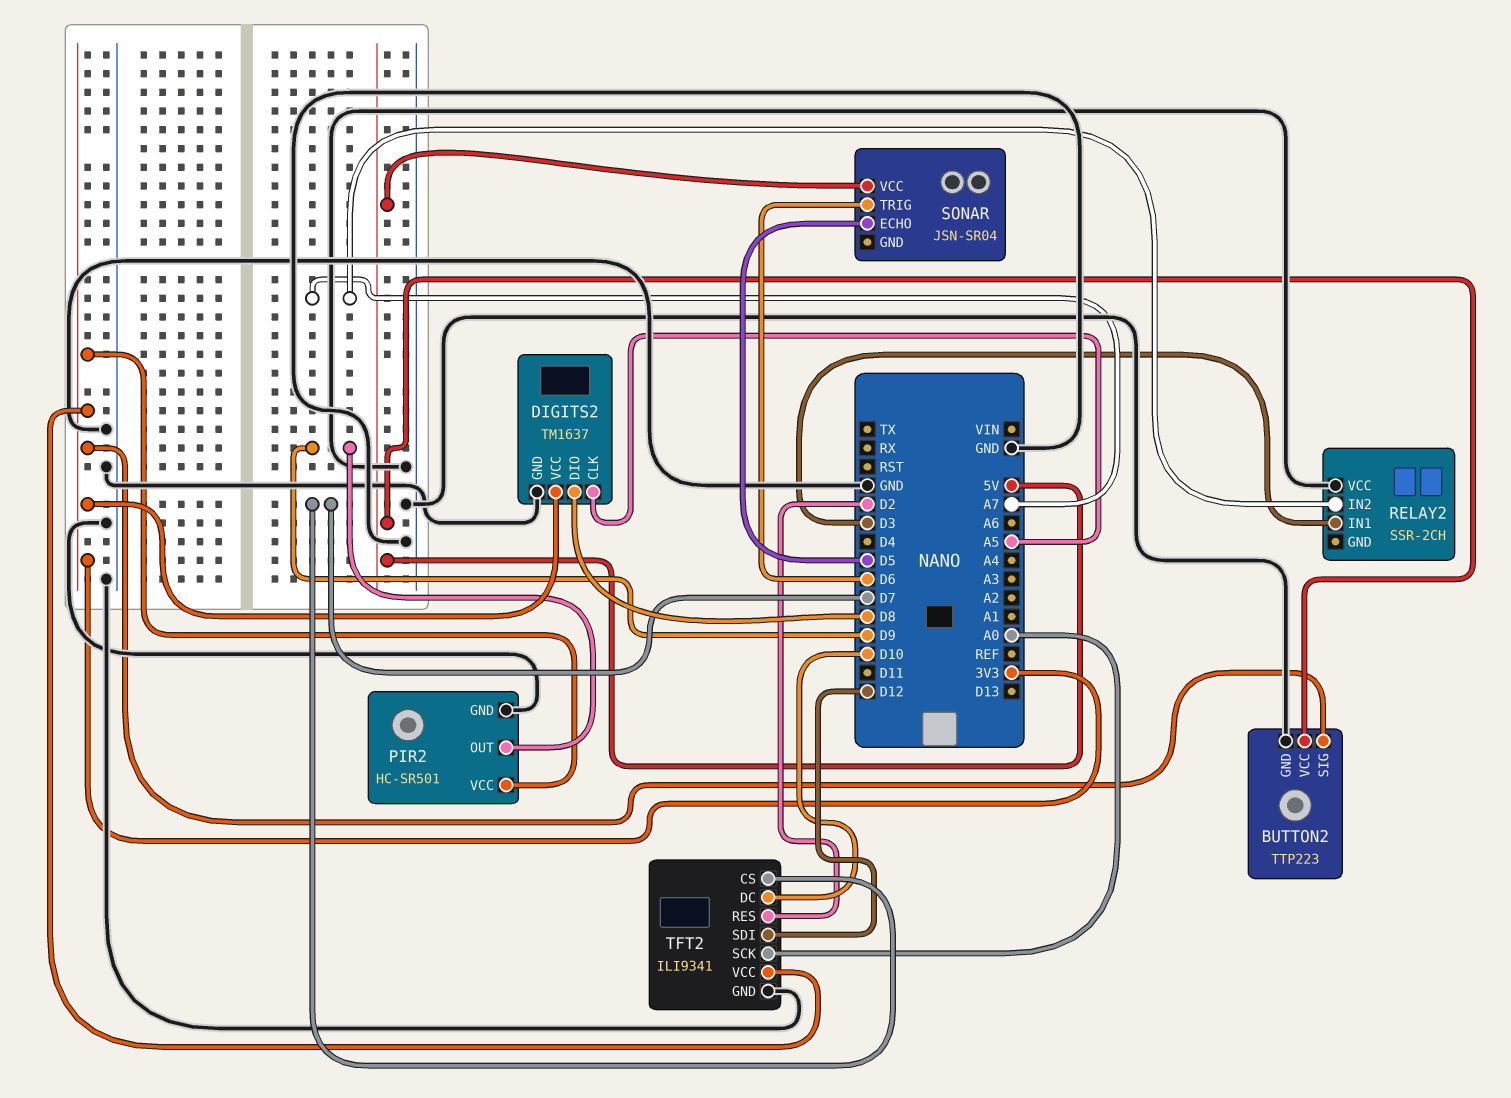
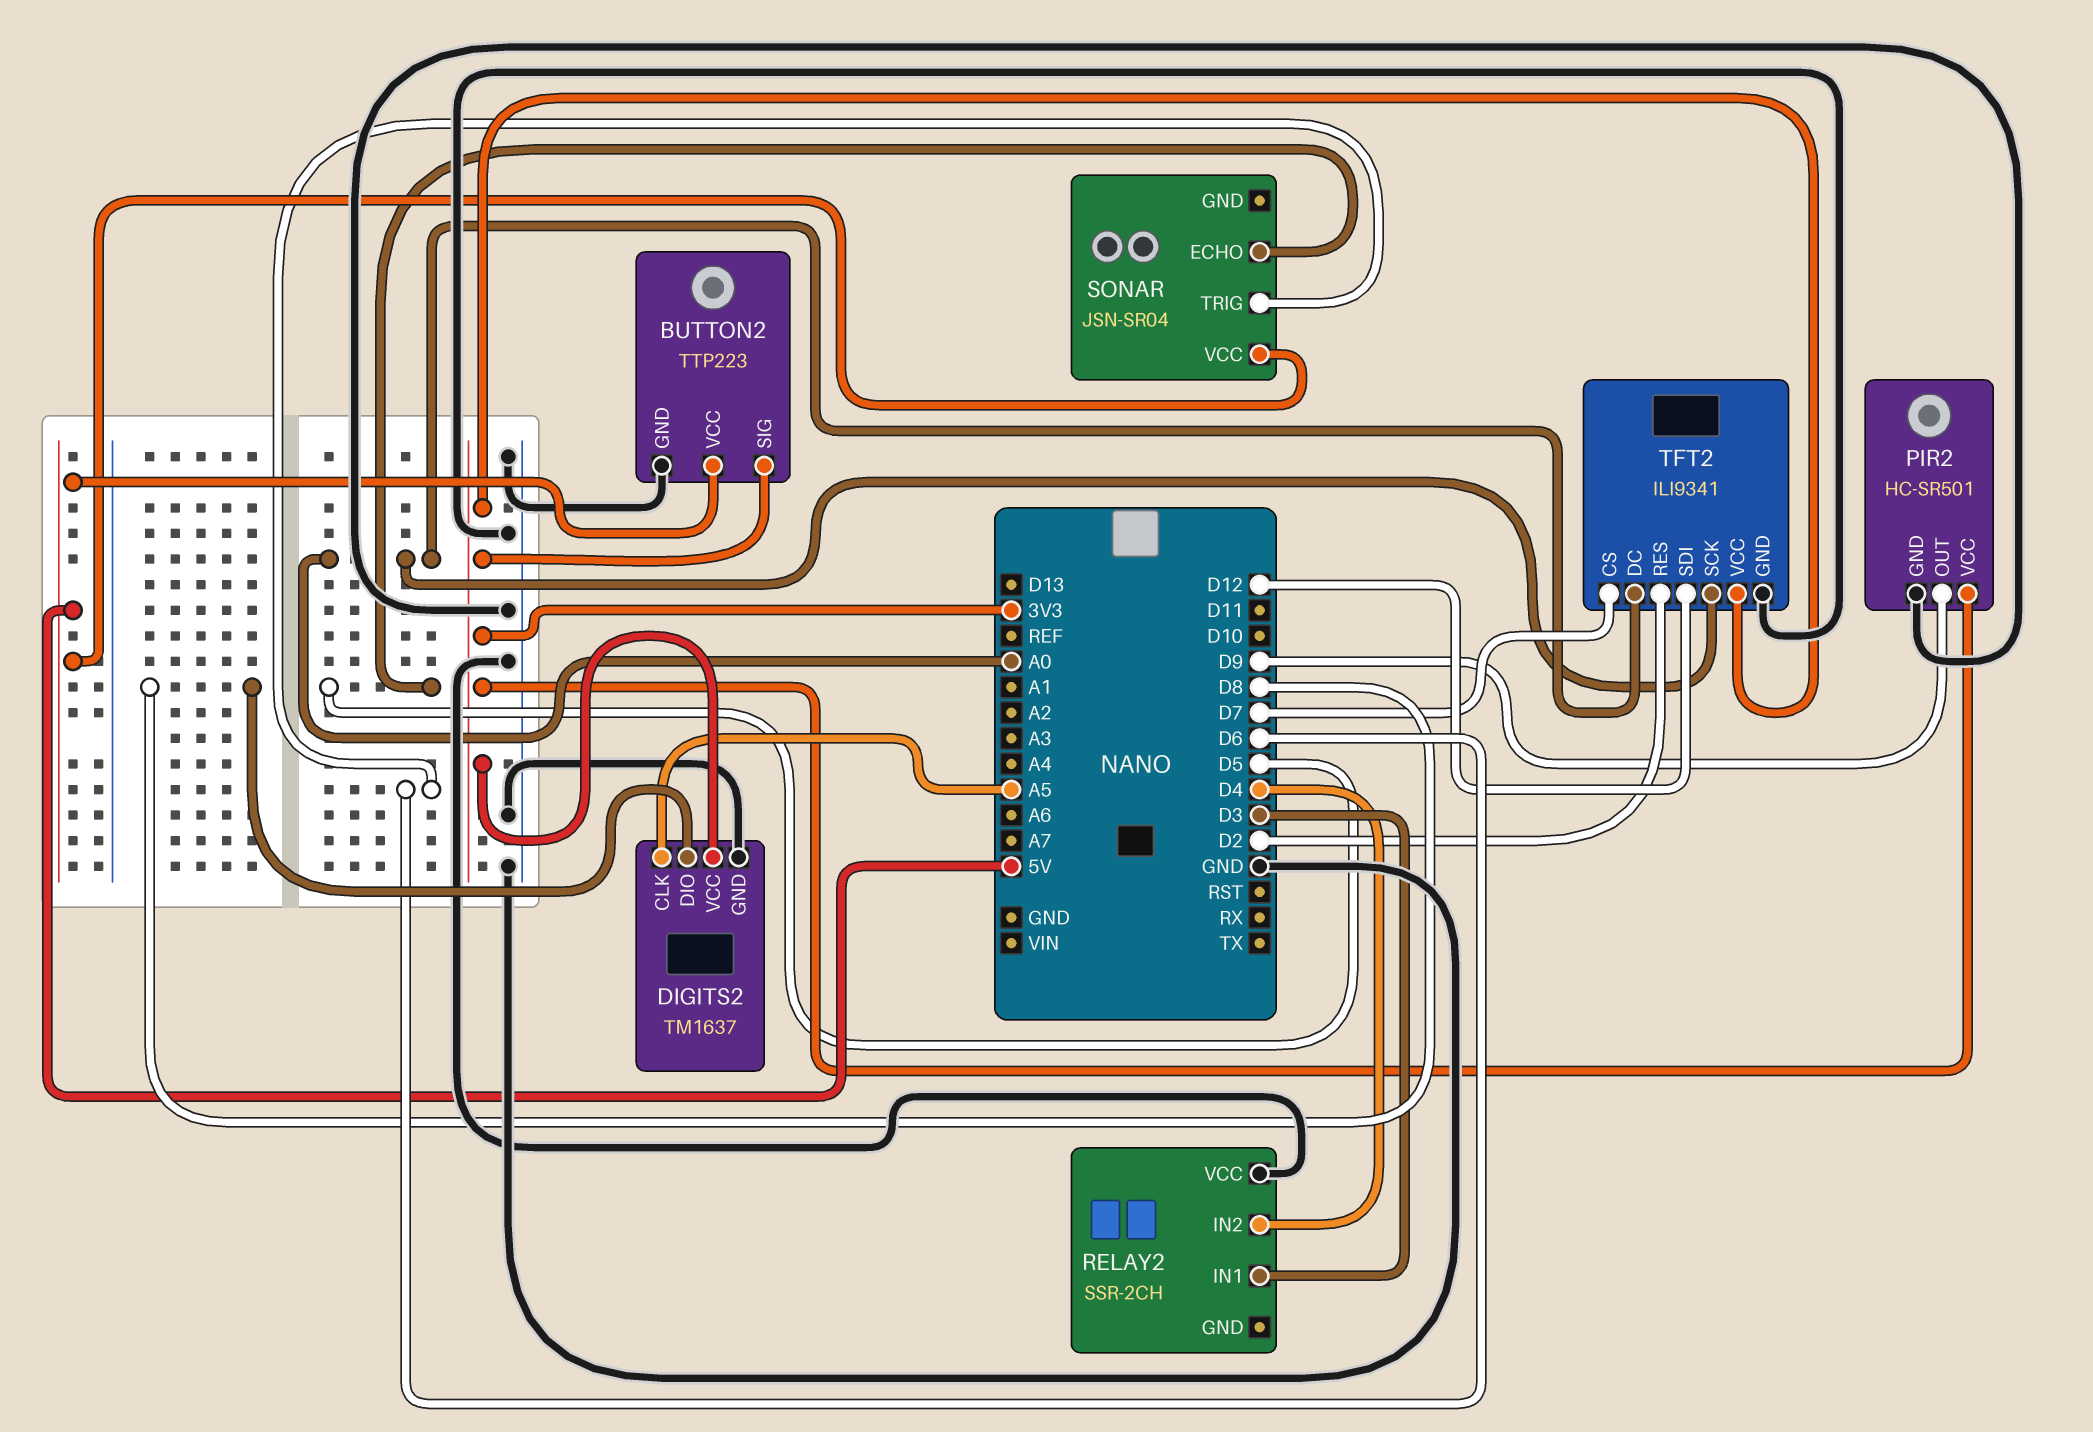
RELAY2 pin IN2: A7 -> D4
TFT2 pin DC: D10 -> A0

